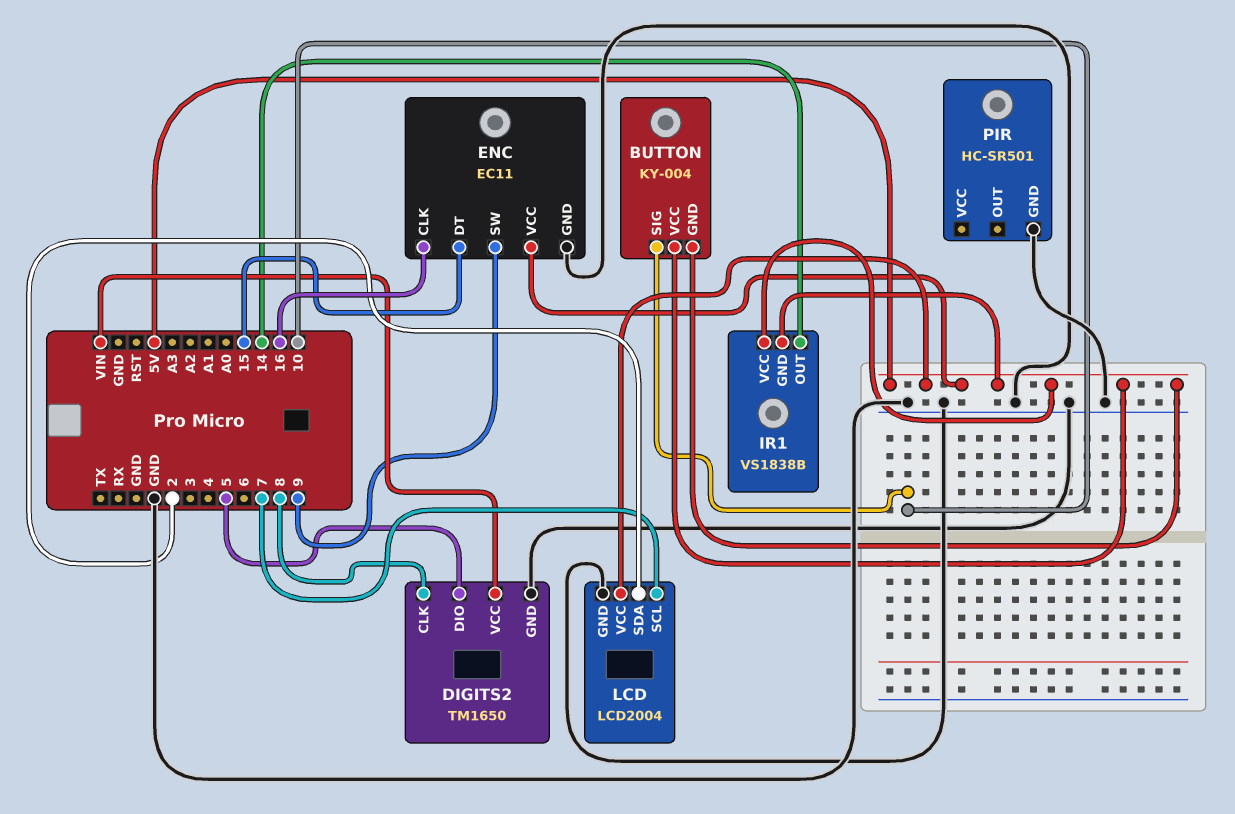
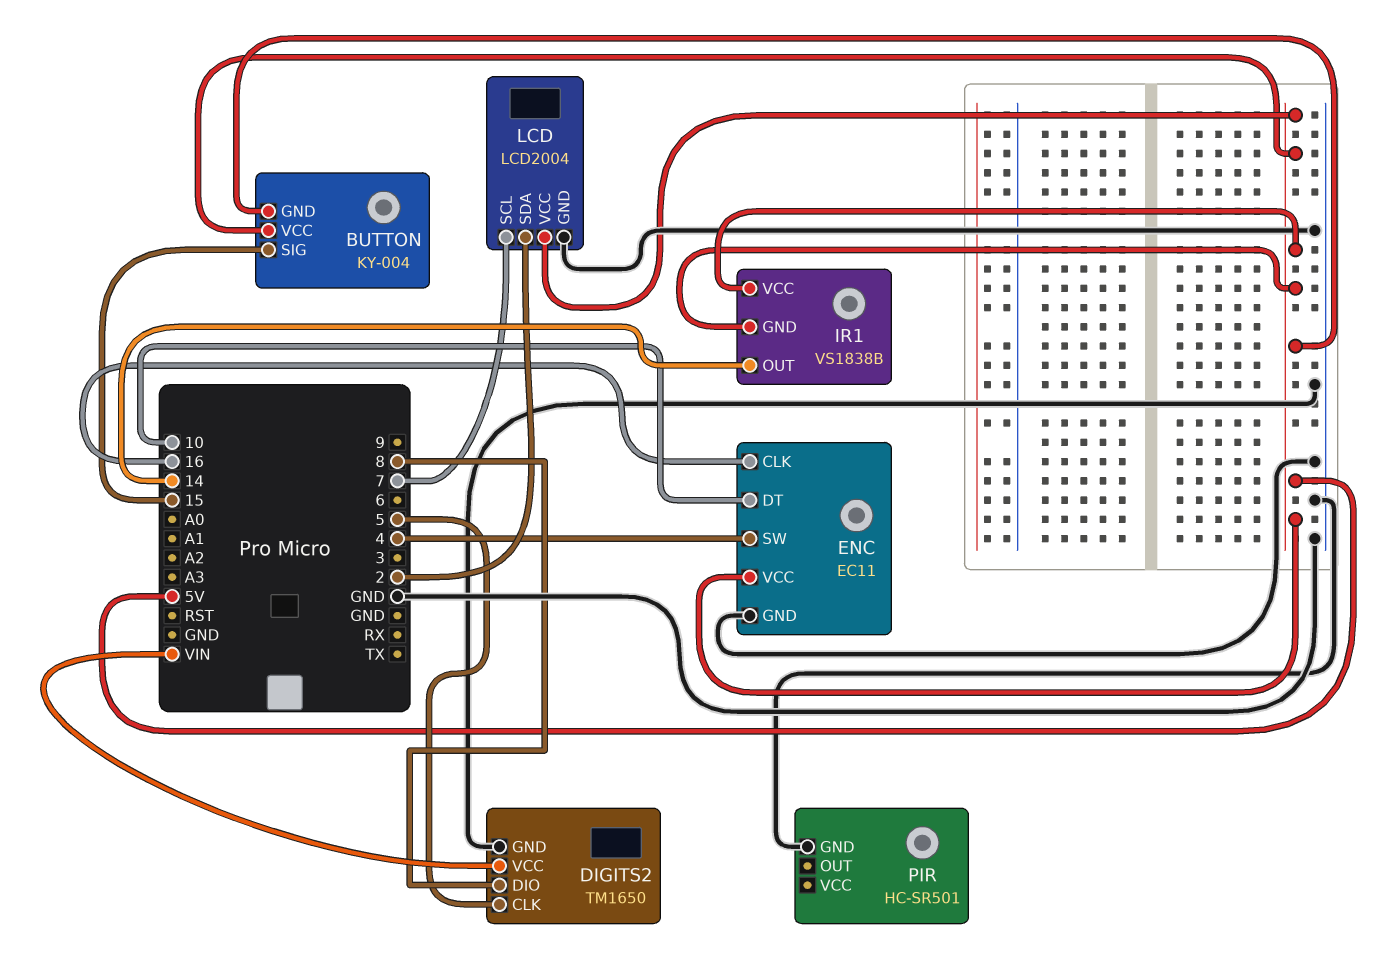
BUTTON pin SIG: 10 -> 15
DIGITS2 pin CLK: 8 -> 5
DIGITS2 pin DIO: 5 -> 8
ENC pin DT: 15 -> 10
ENC pin SW: 9 -> 4

